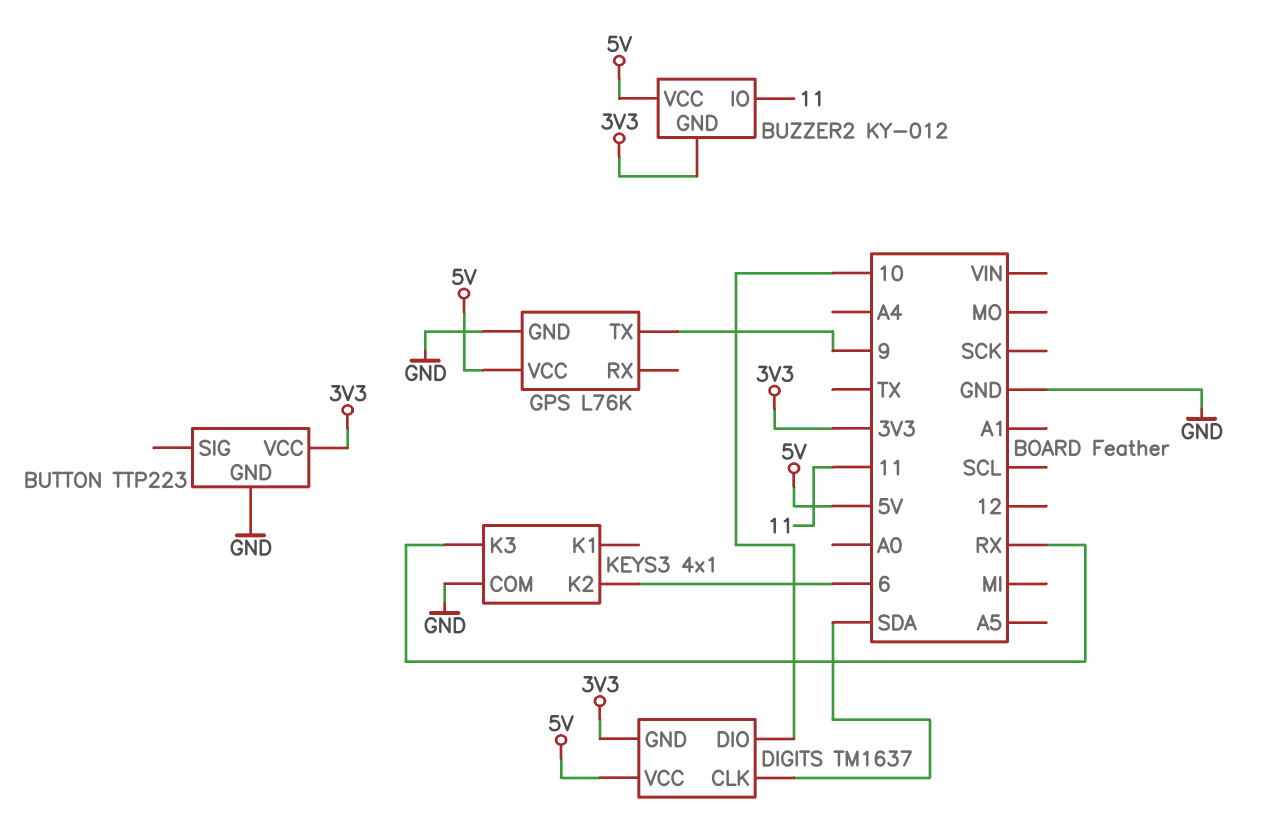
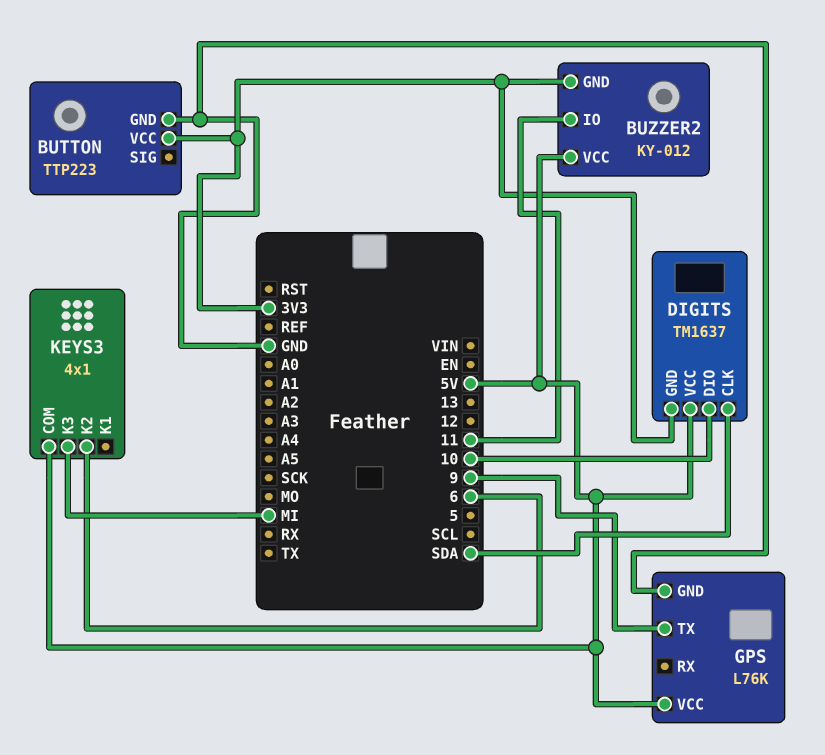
KEYS3 pin COM: GND -> 5V
KEYS3 pin K3: RX -> MI

